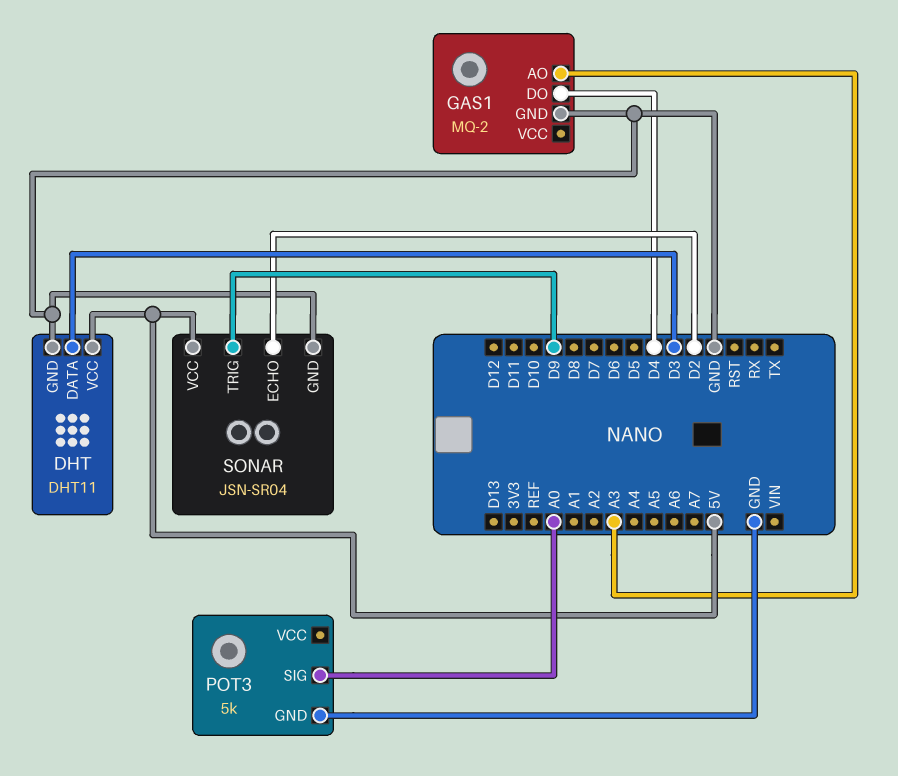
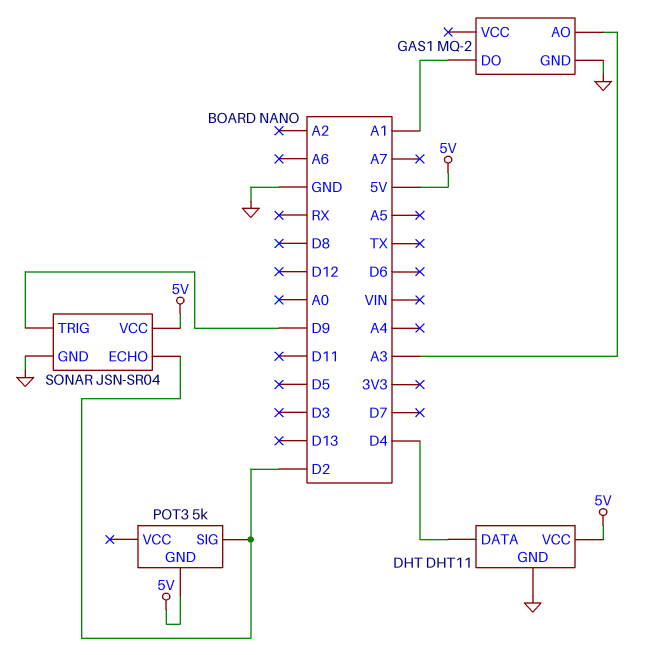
DHT pin DATA: D3 -> D4
GAS1 pin DO: D4 -> A1
POT3 pin GND: GND -> 5V
POT3 pin SIG: A0 -> D2

